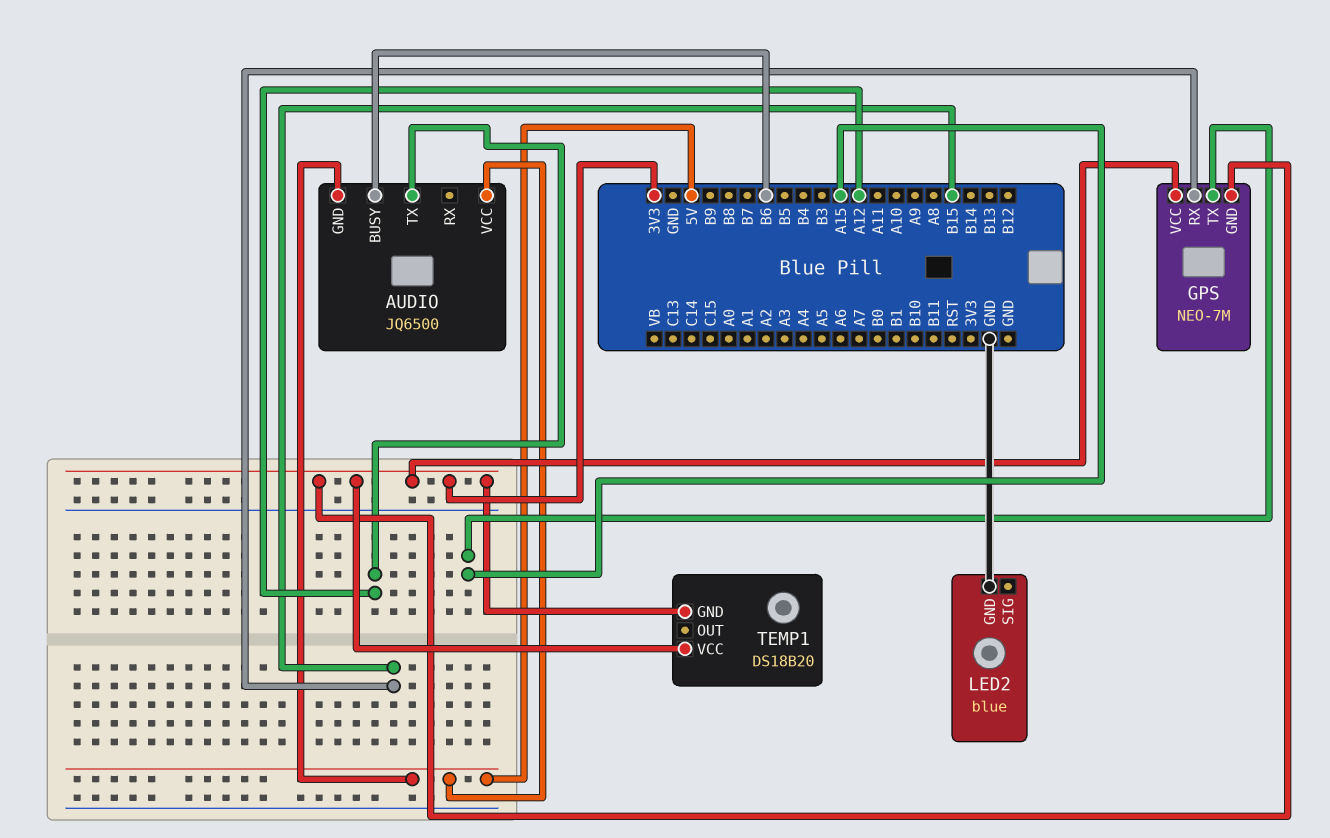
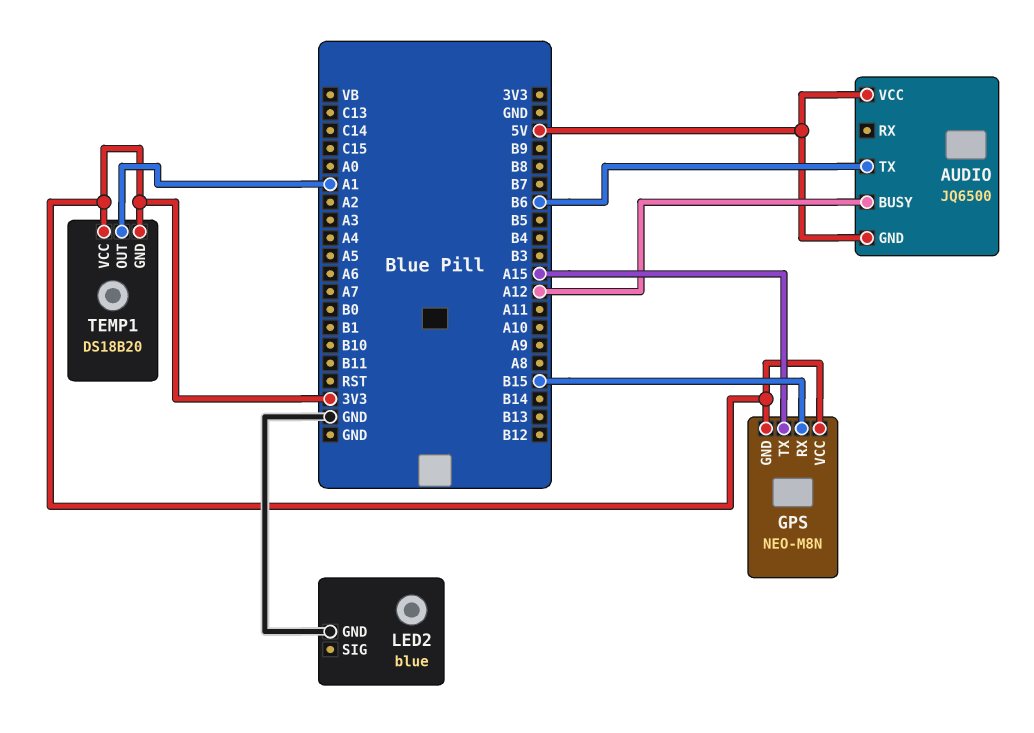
AUDIO pin BUSY: B6 -> A12
AUDIO pin TX: A12 -> B6
GPS: NEO-7M -> NEO-M8N
TEMP1 pin OUT: none -> A1

